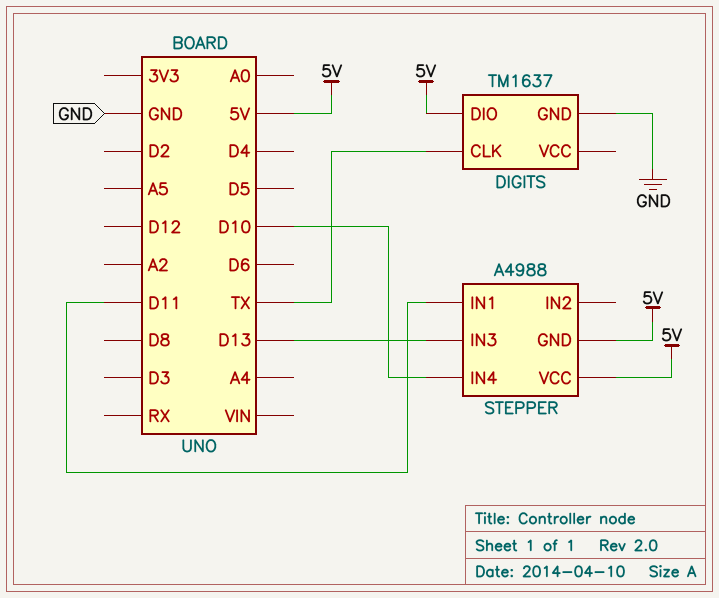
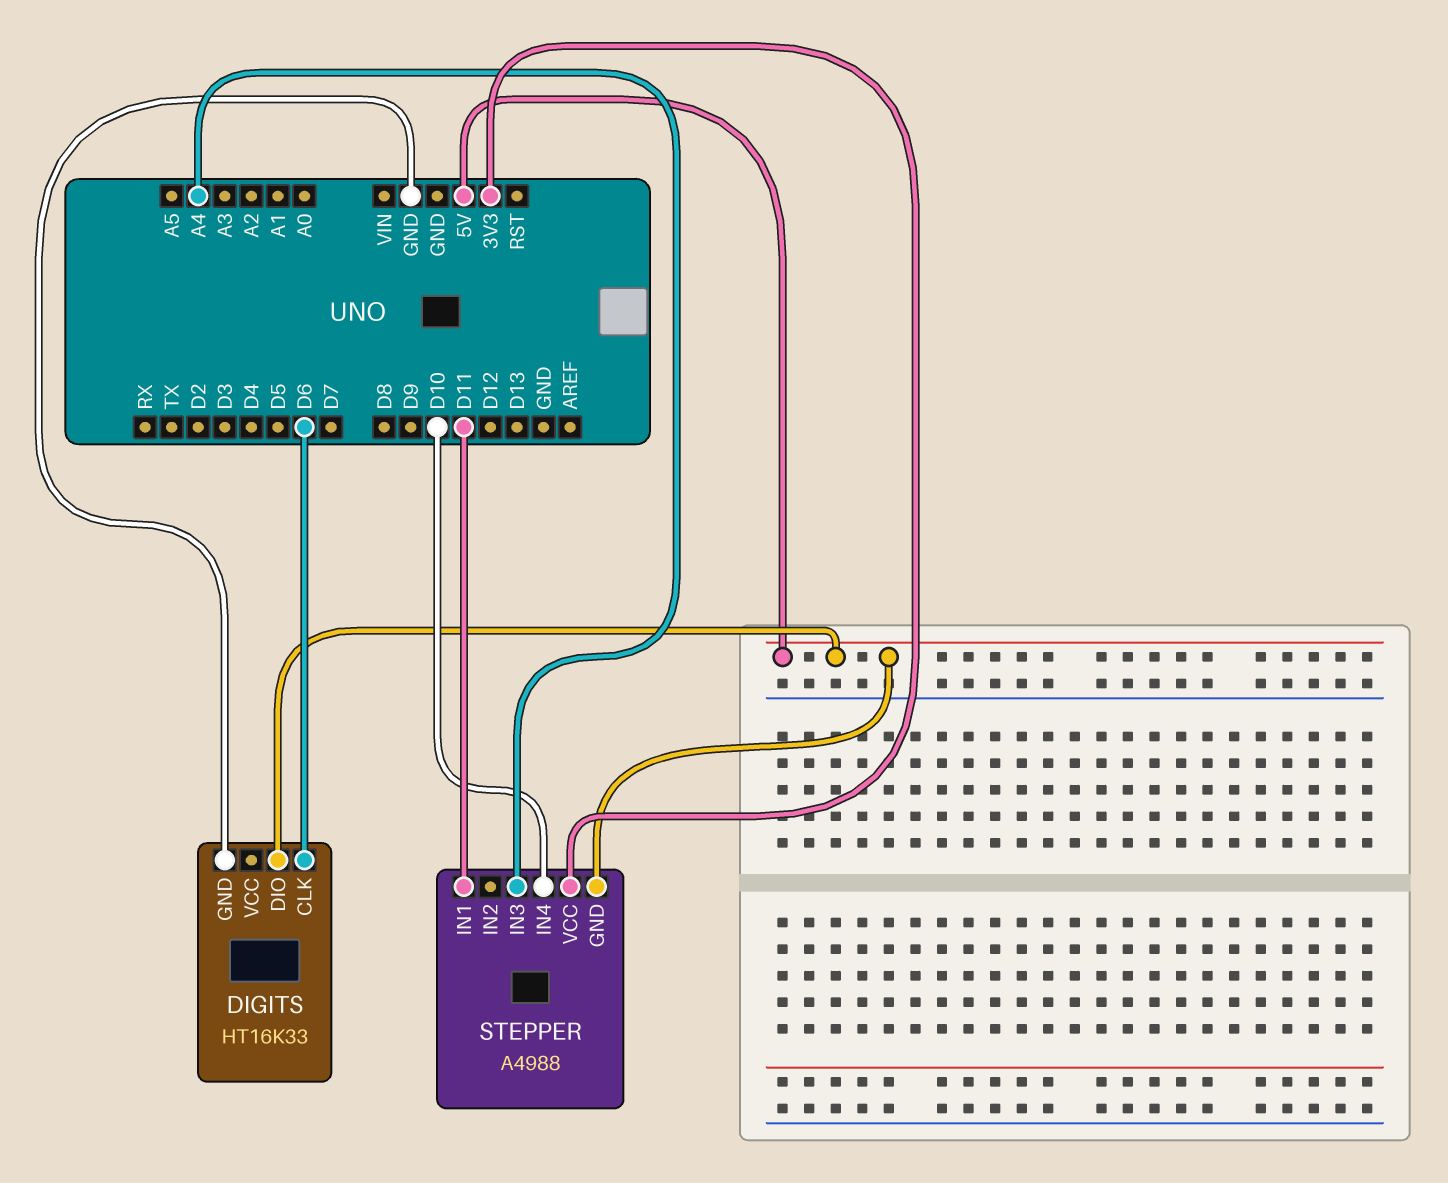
DIGITS: TM1637 -> HT16K33
DIGITS pin CLK: TX -> D6
STEPPER pin IN3: D13 -> A4
STEPPER pin VCC: 5V -> 3V3

